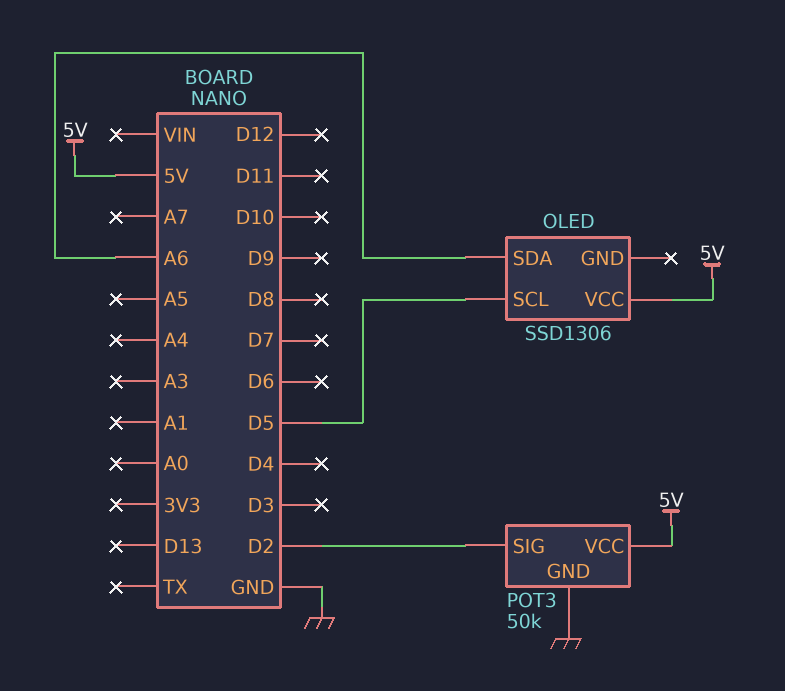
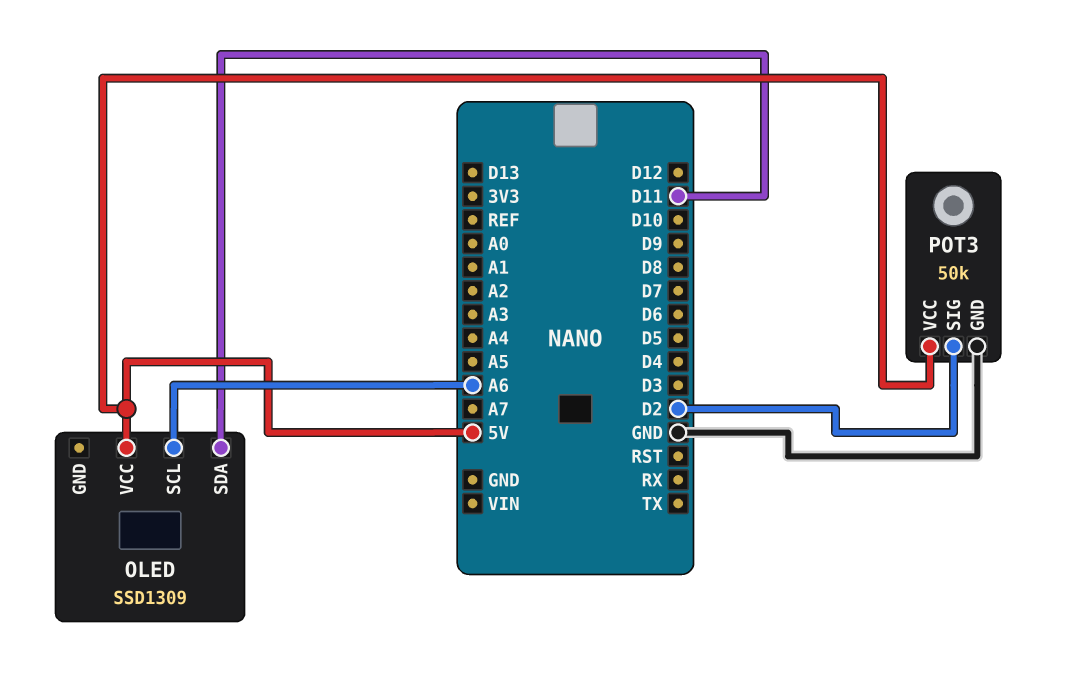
OLED: SSD1306 -> SSD1309
OLED pin SCL: D5 -> A6
OLED pin SDA: A6 -> D11

